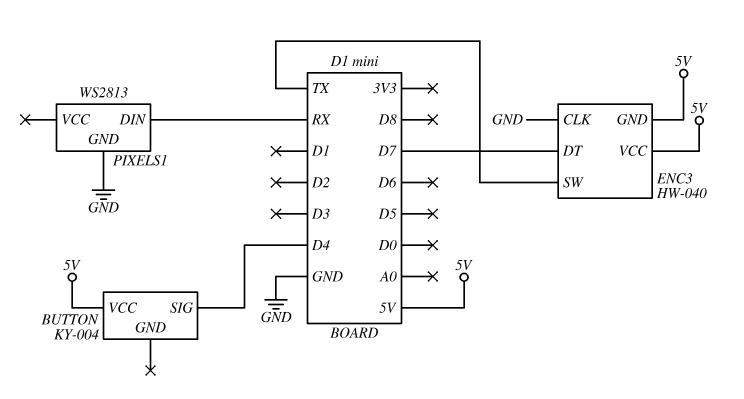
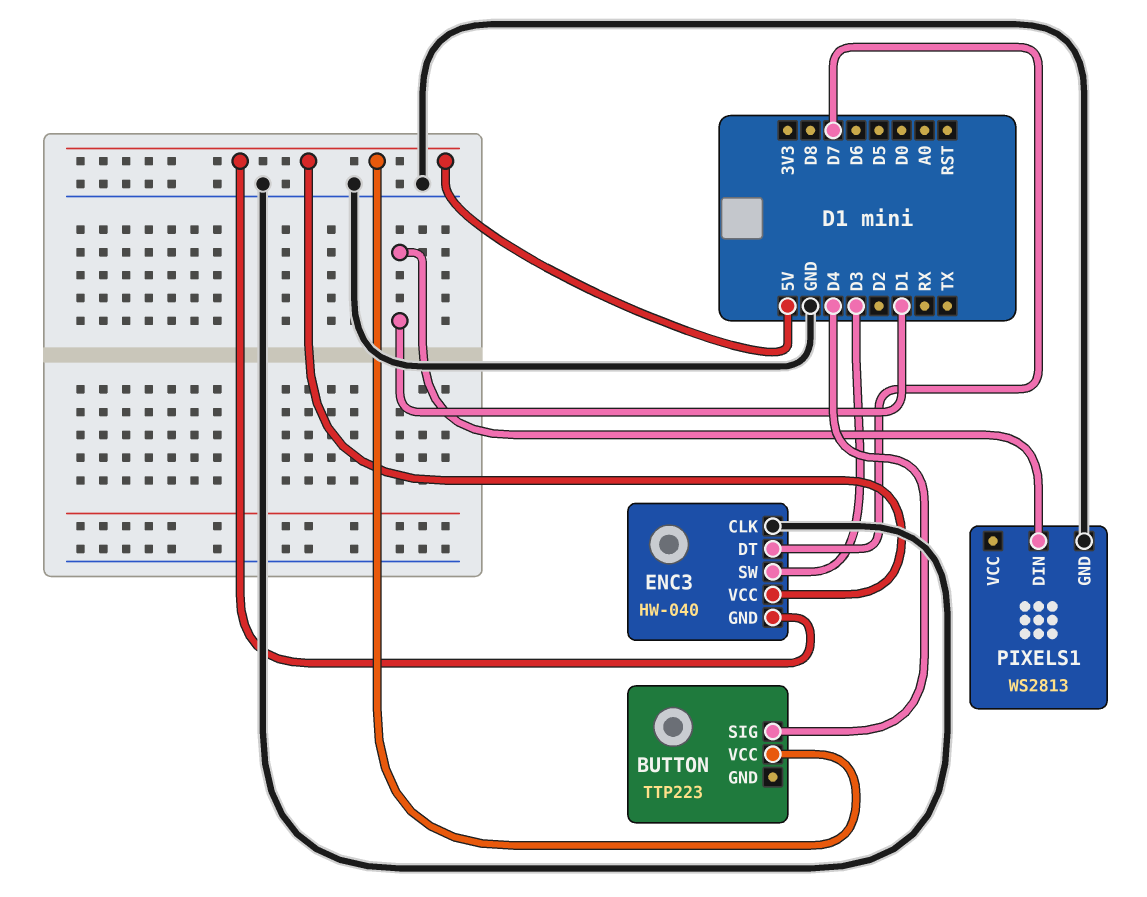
BUTTON: KY-004 -> TTP223
ENC3 pin SW: TX -> D3
PIXELS1 pin DIN: RX -> D1

